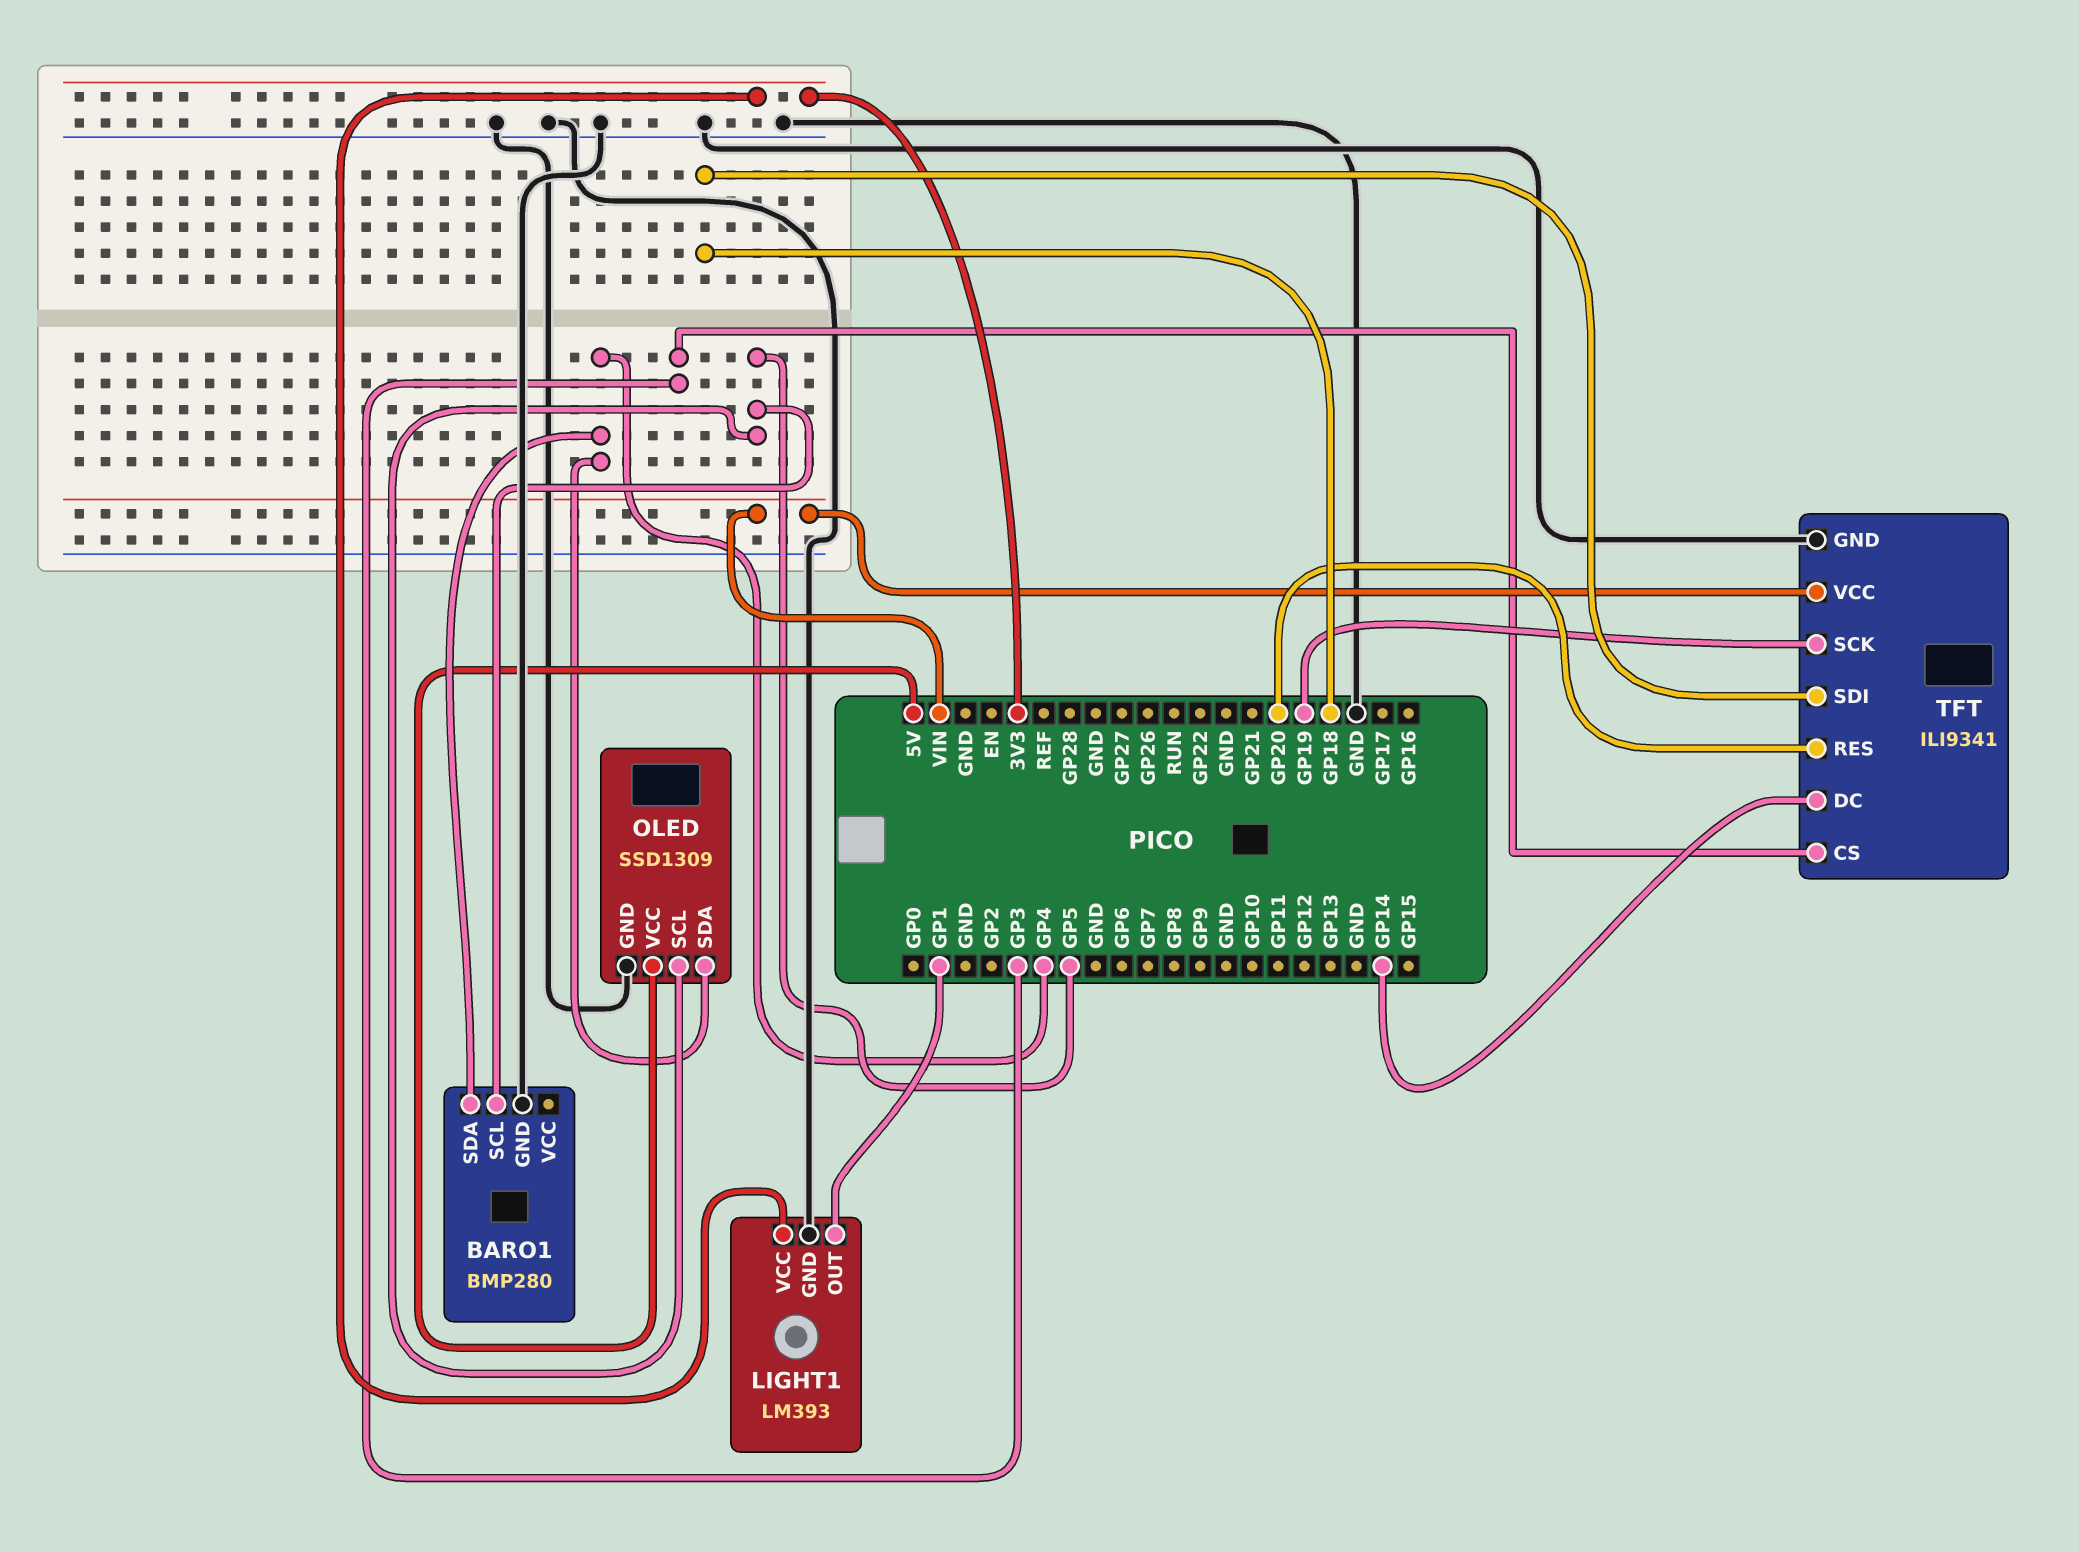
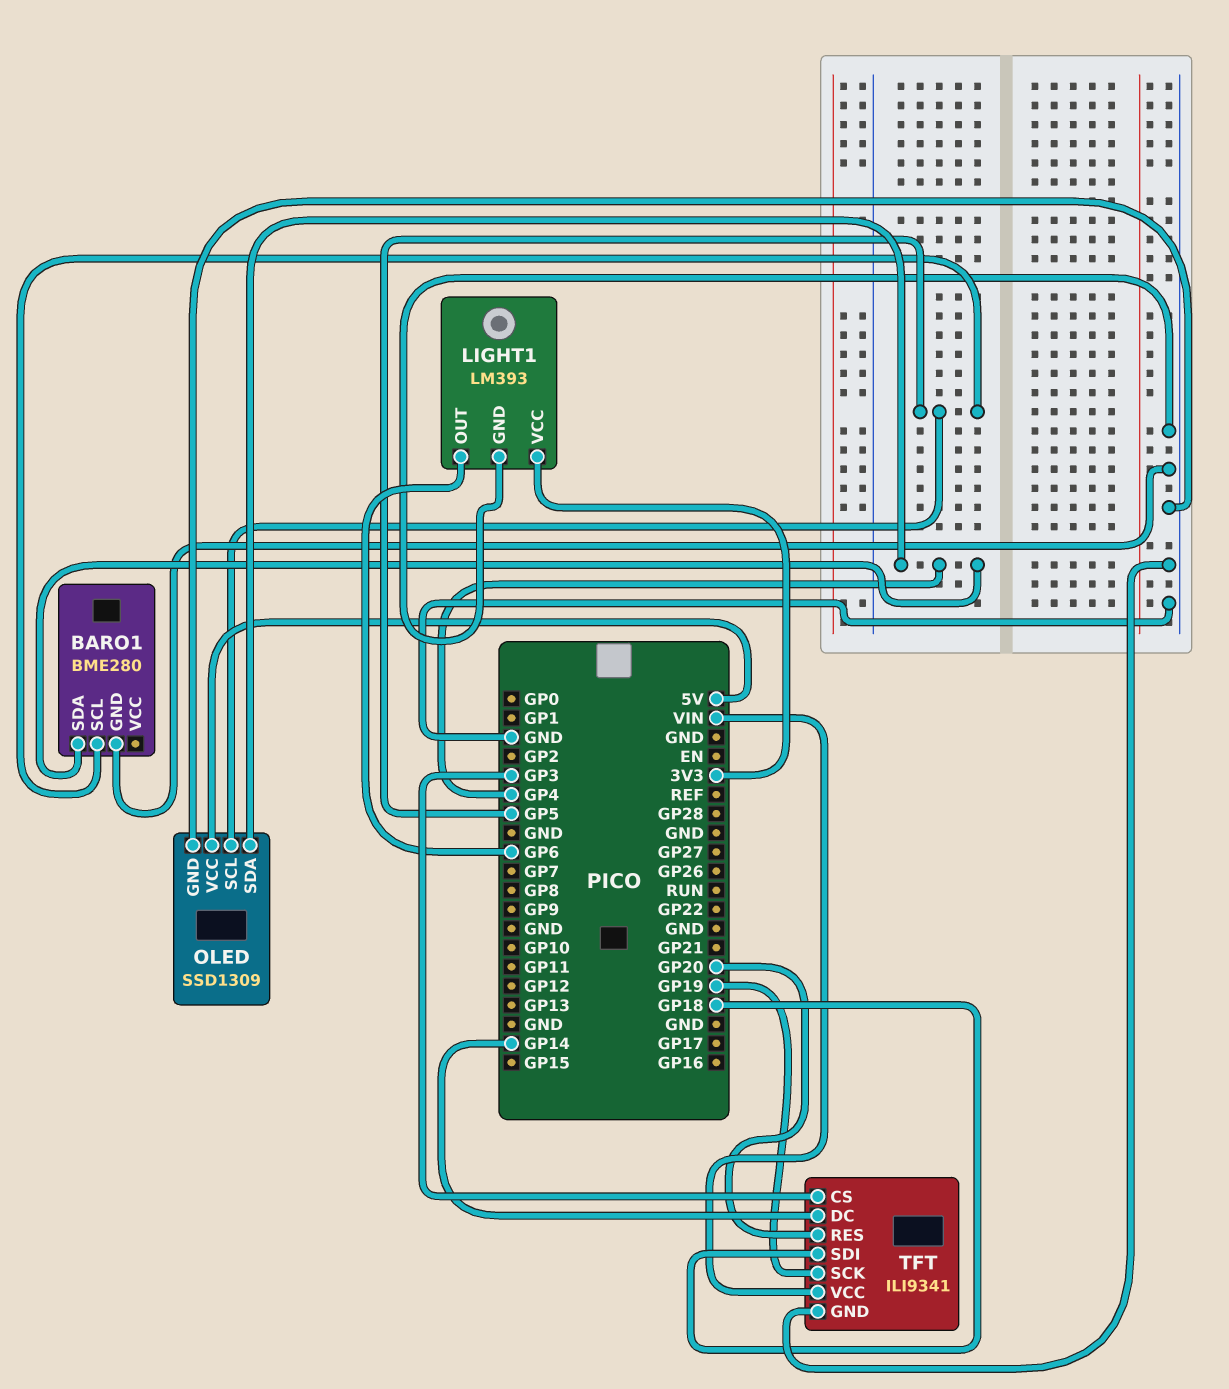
BARO1: BMP280 -> BME280
LIGHT1 pin OUT: GP1 -> GP6

